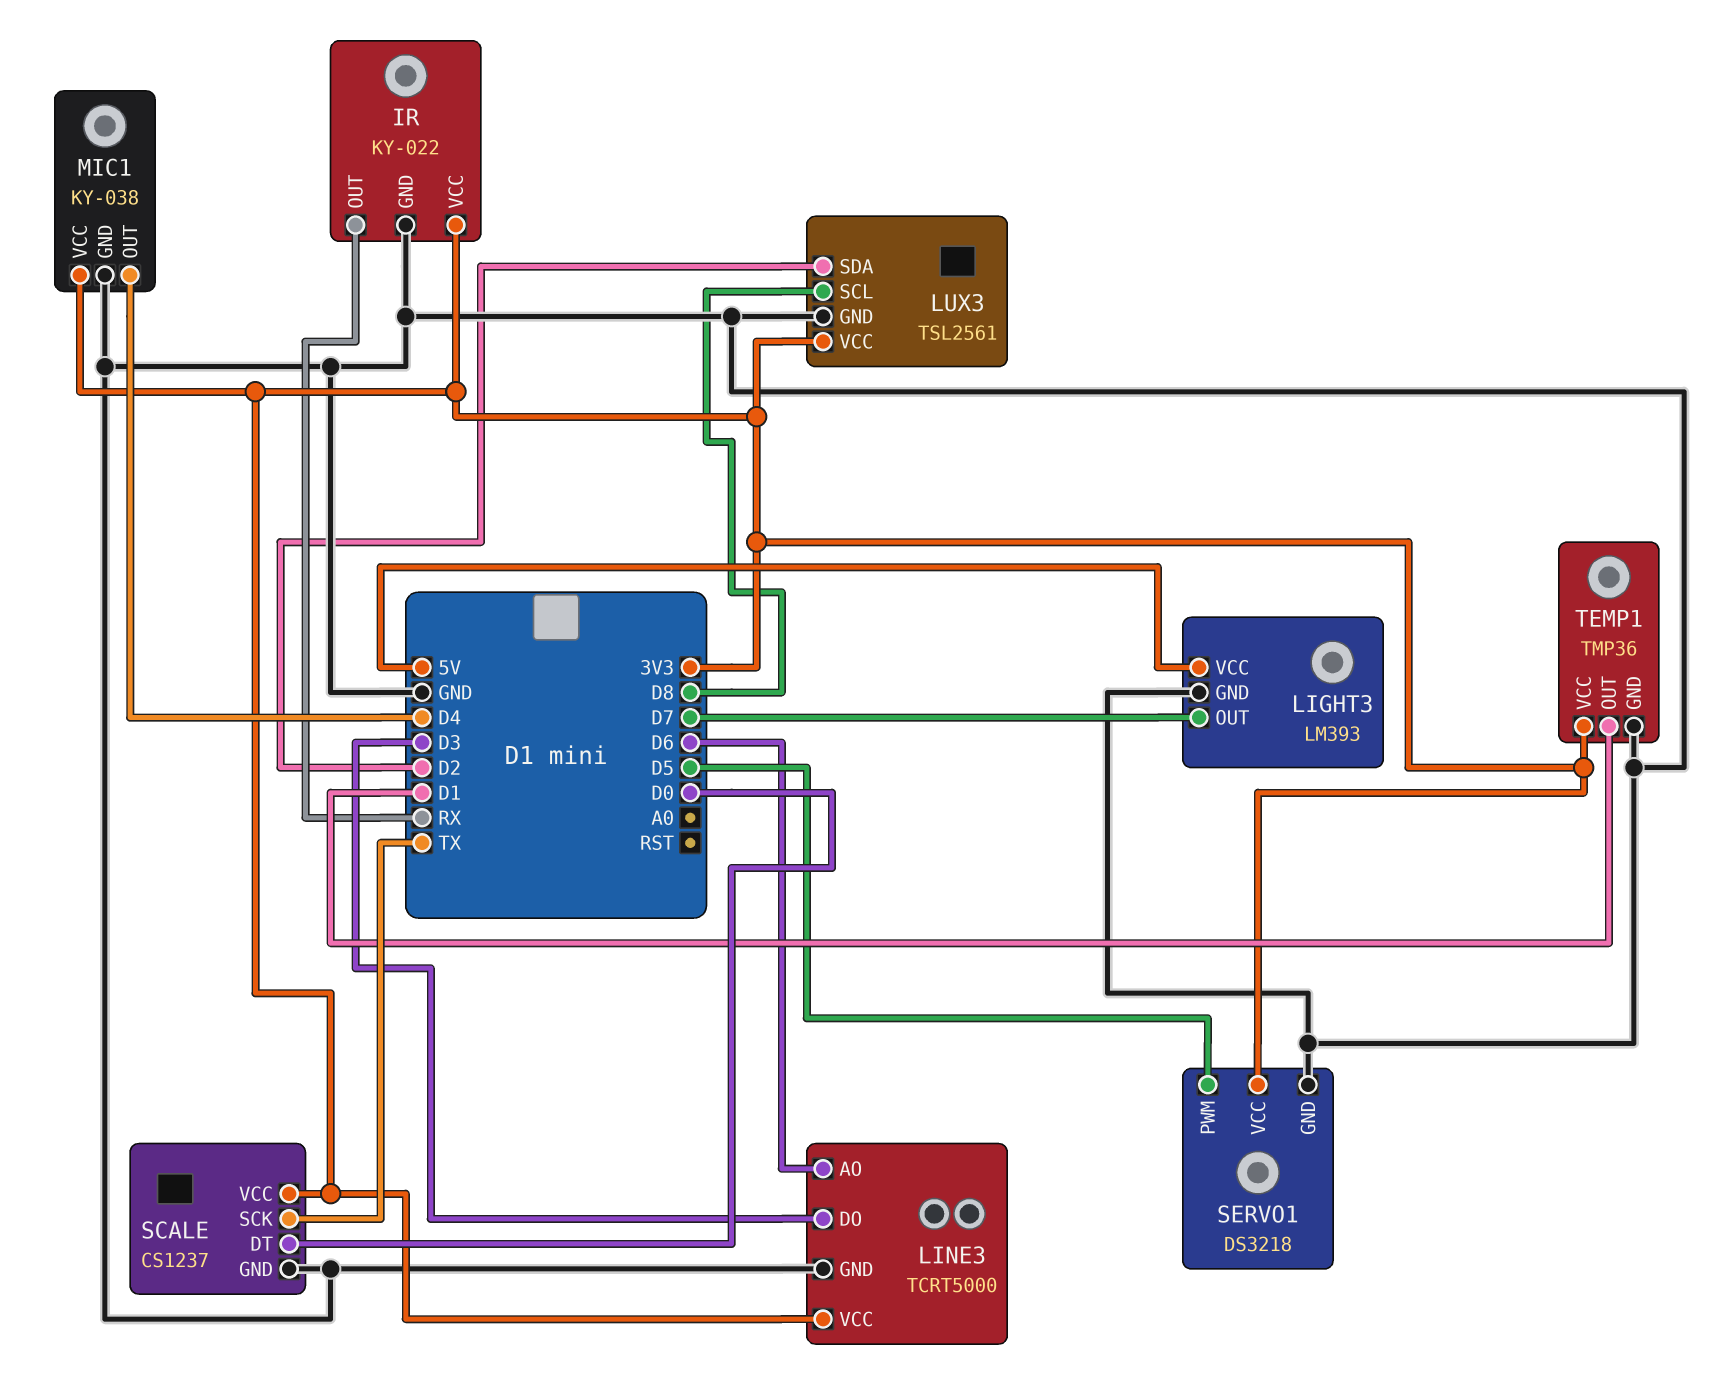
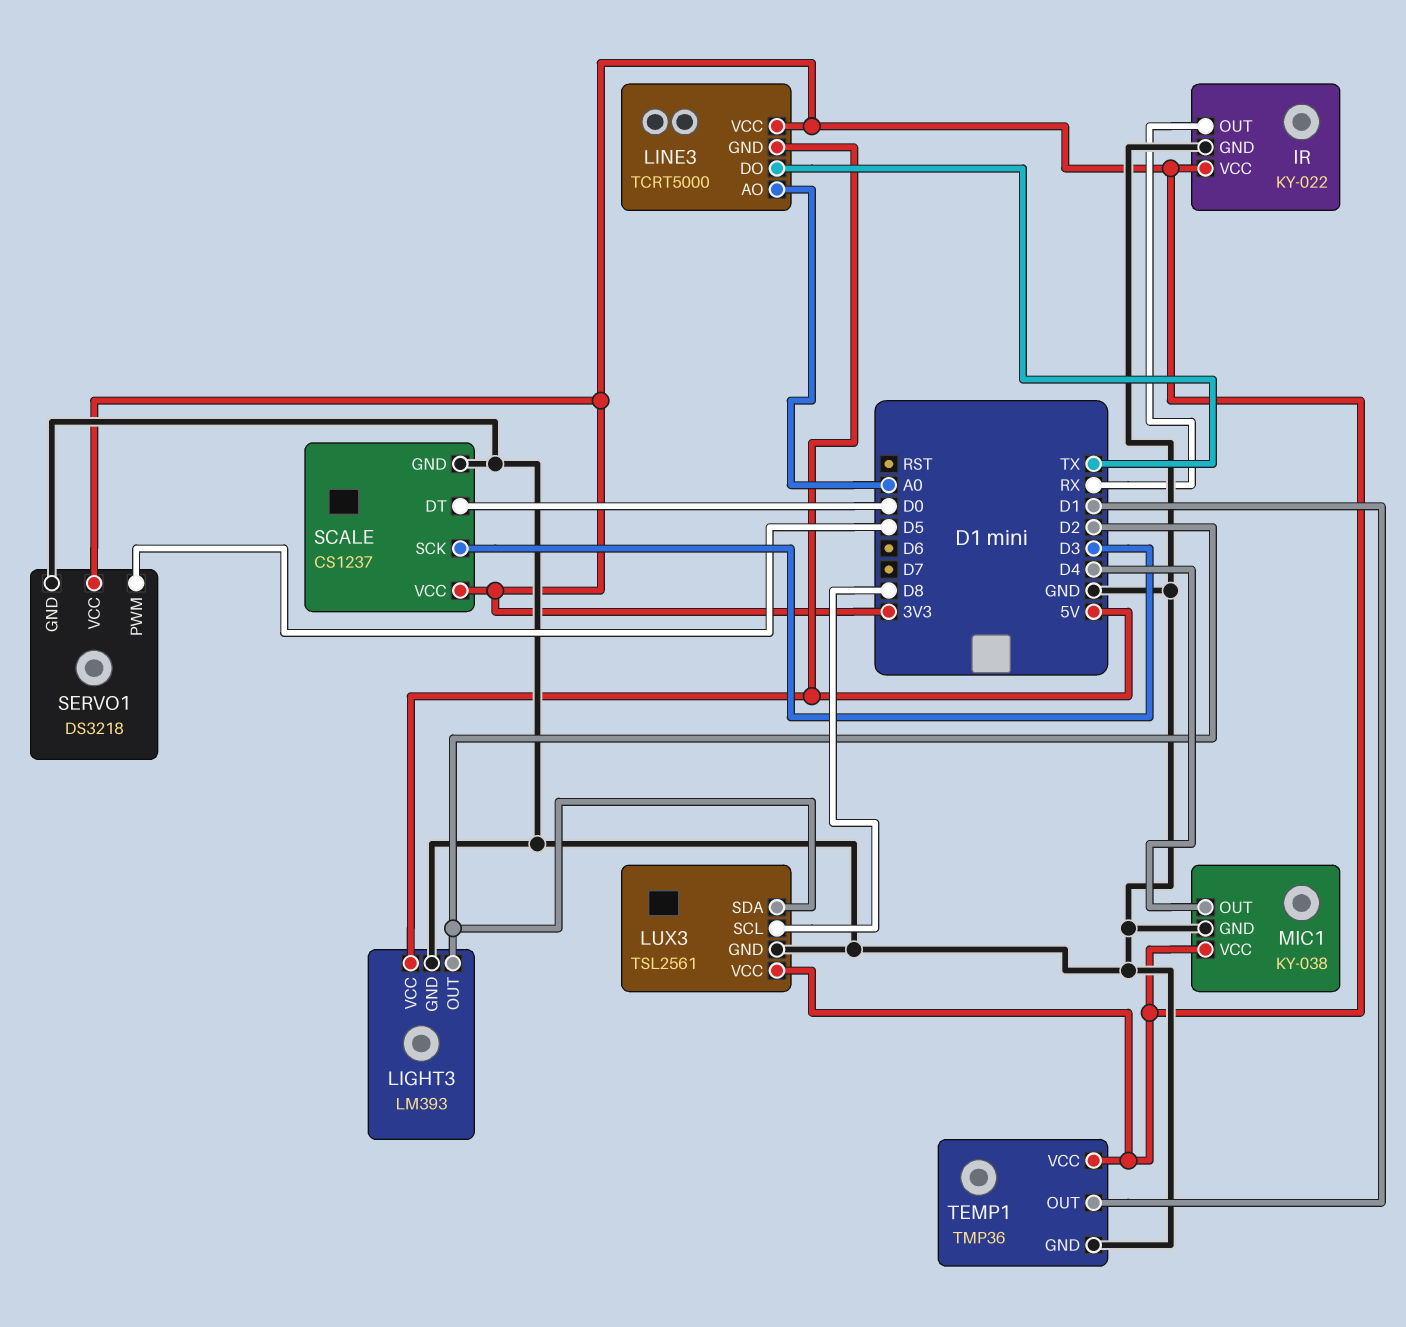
LIGHT3 pin OUT: D7 -> D2
LINE3 pin AO: D6 -> A0
LINE3 pin DO: D3 -> TX
LINE3 pin GND: GND -> 5V
SCALE pin SCK: TX -> D3

